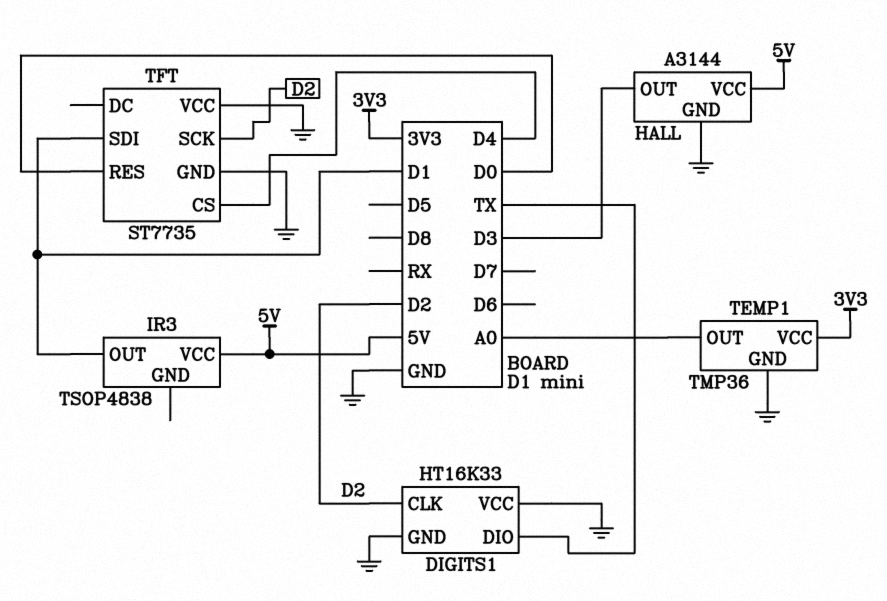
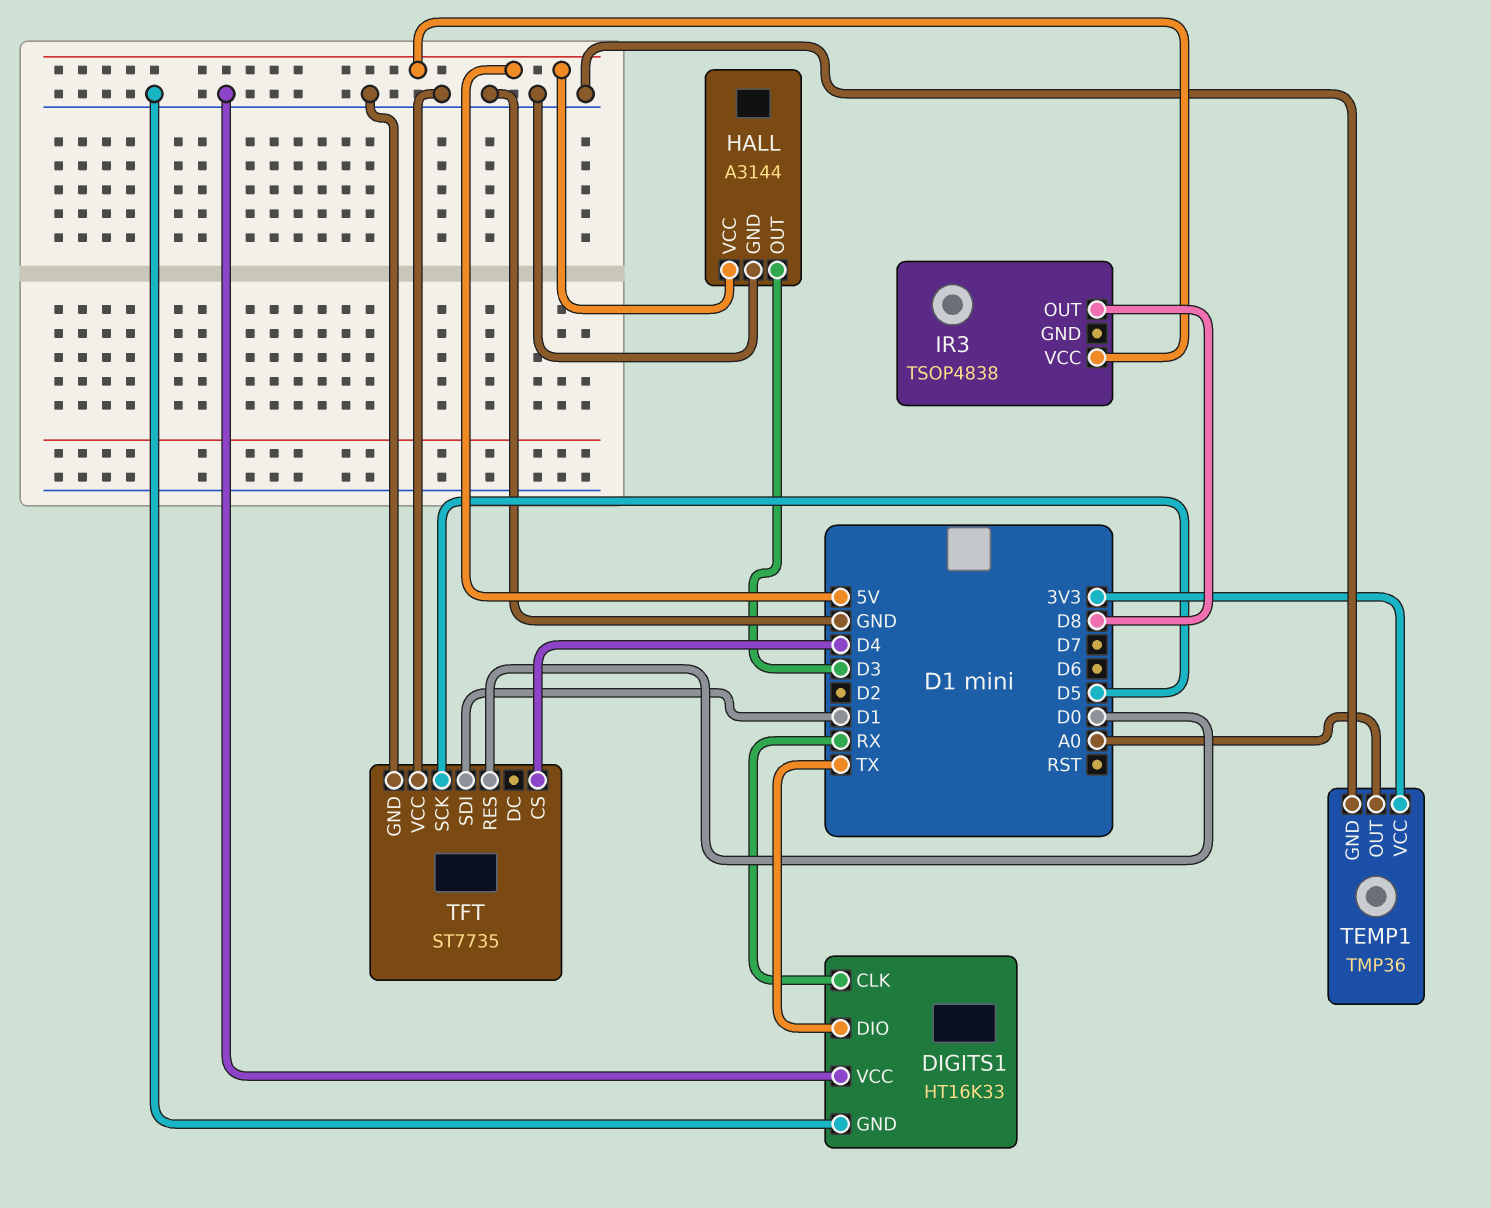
DIGITS1 pin CLK: D2 -> RX
IR3 pin OUT: D1 -> D8
TFT pin SCK: D2 -> D5

